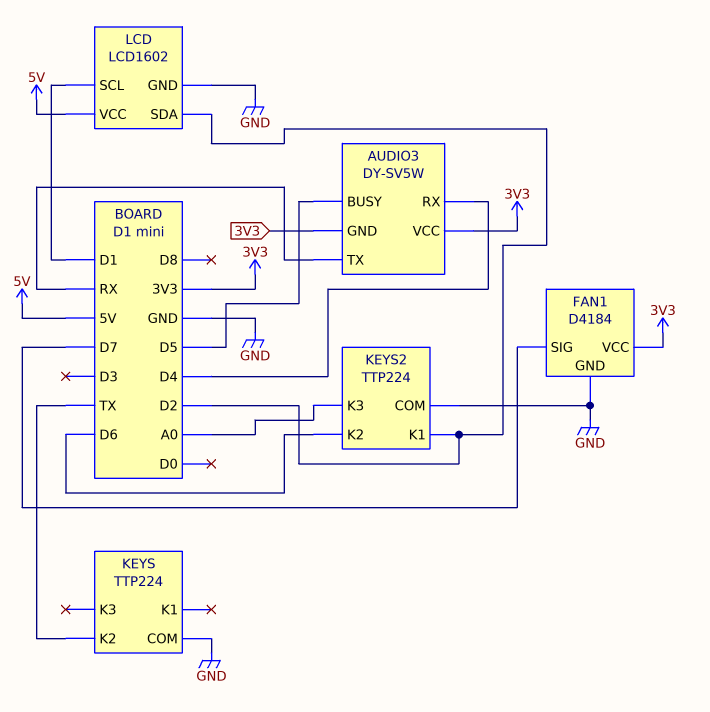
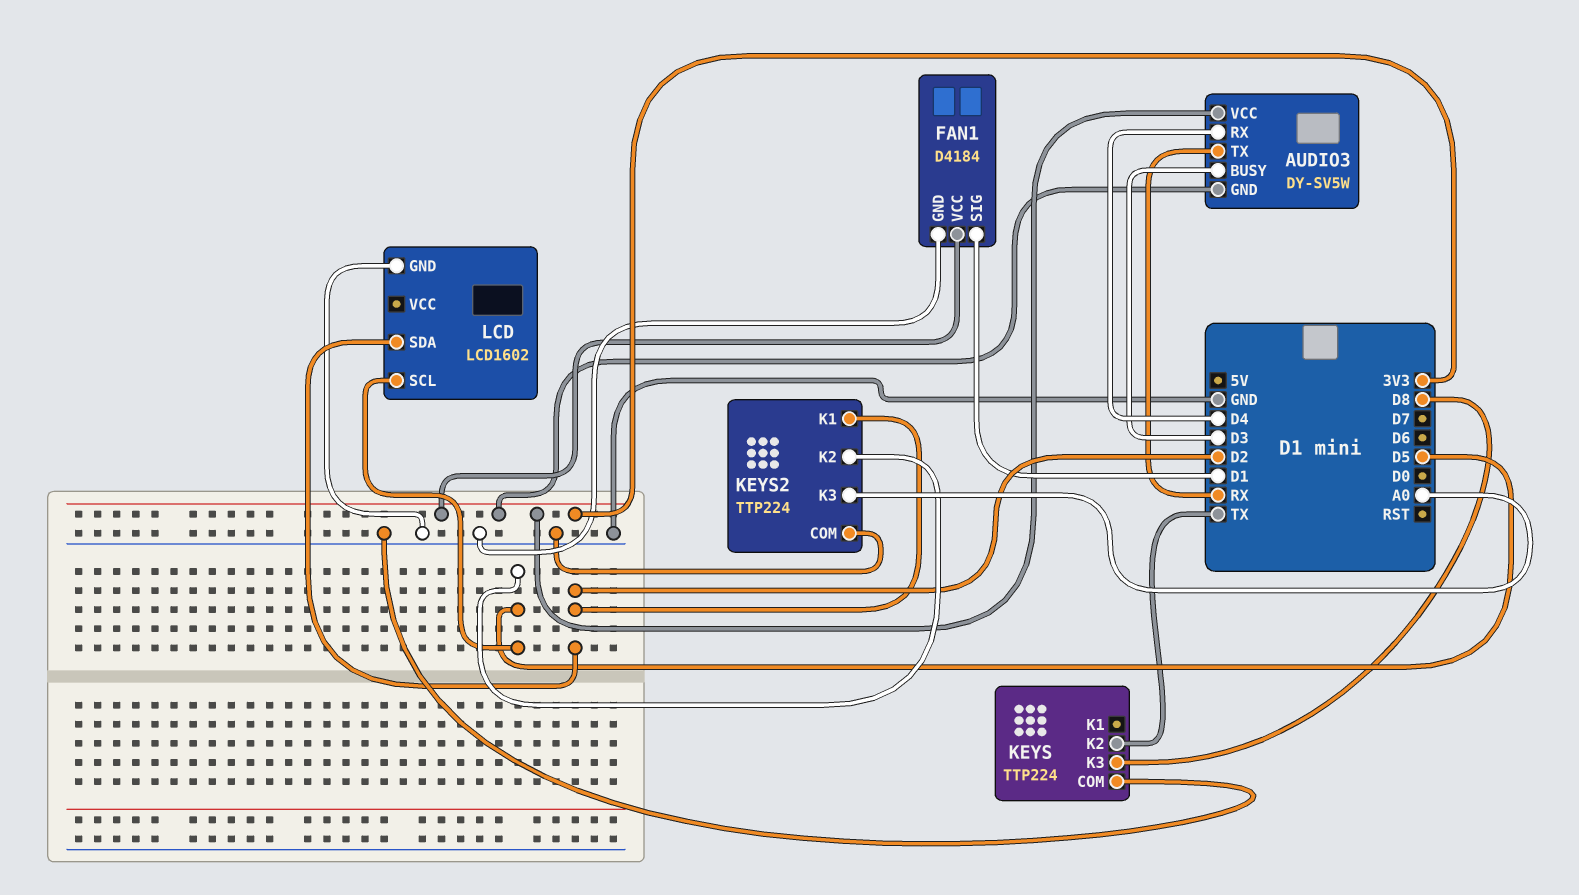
AUDIO3 pin BUSY: D5 -> D3
FAN1 pin SIG: D7 -> D1
KEYS pin K3: none -> D8
KEYS2 pin K2: D6 -> D5
LCD pin SCL: D1 -> D5
LCD pin VCC: 5V -> none

